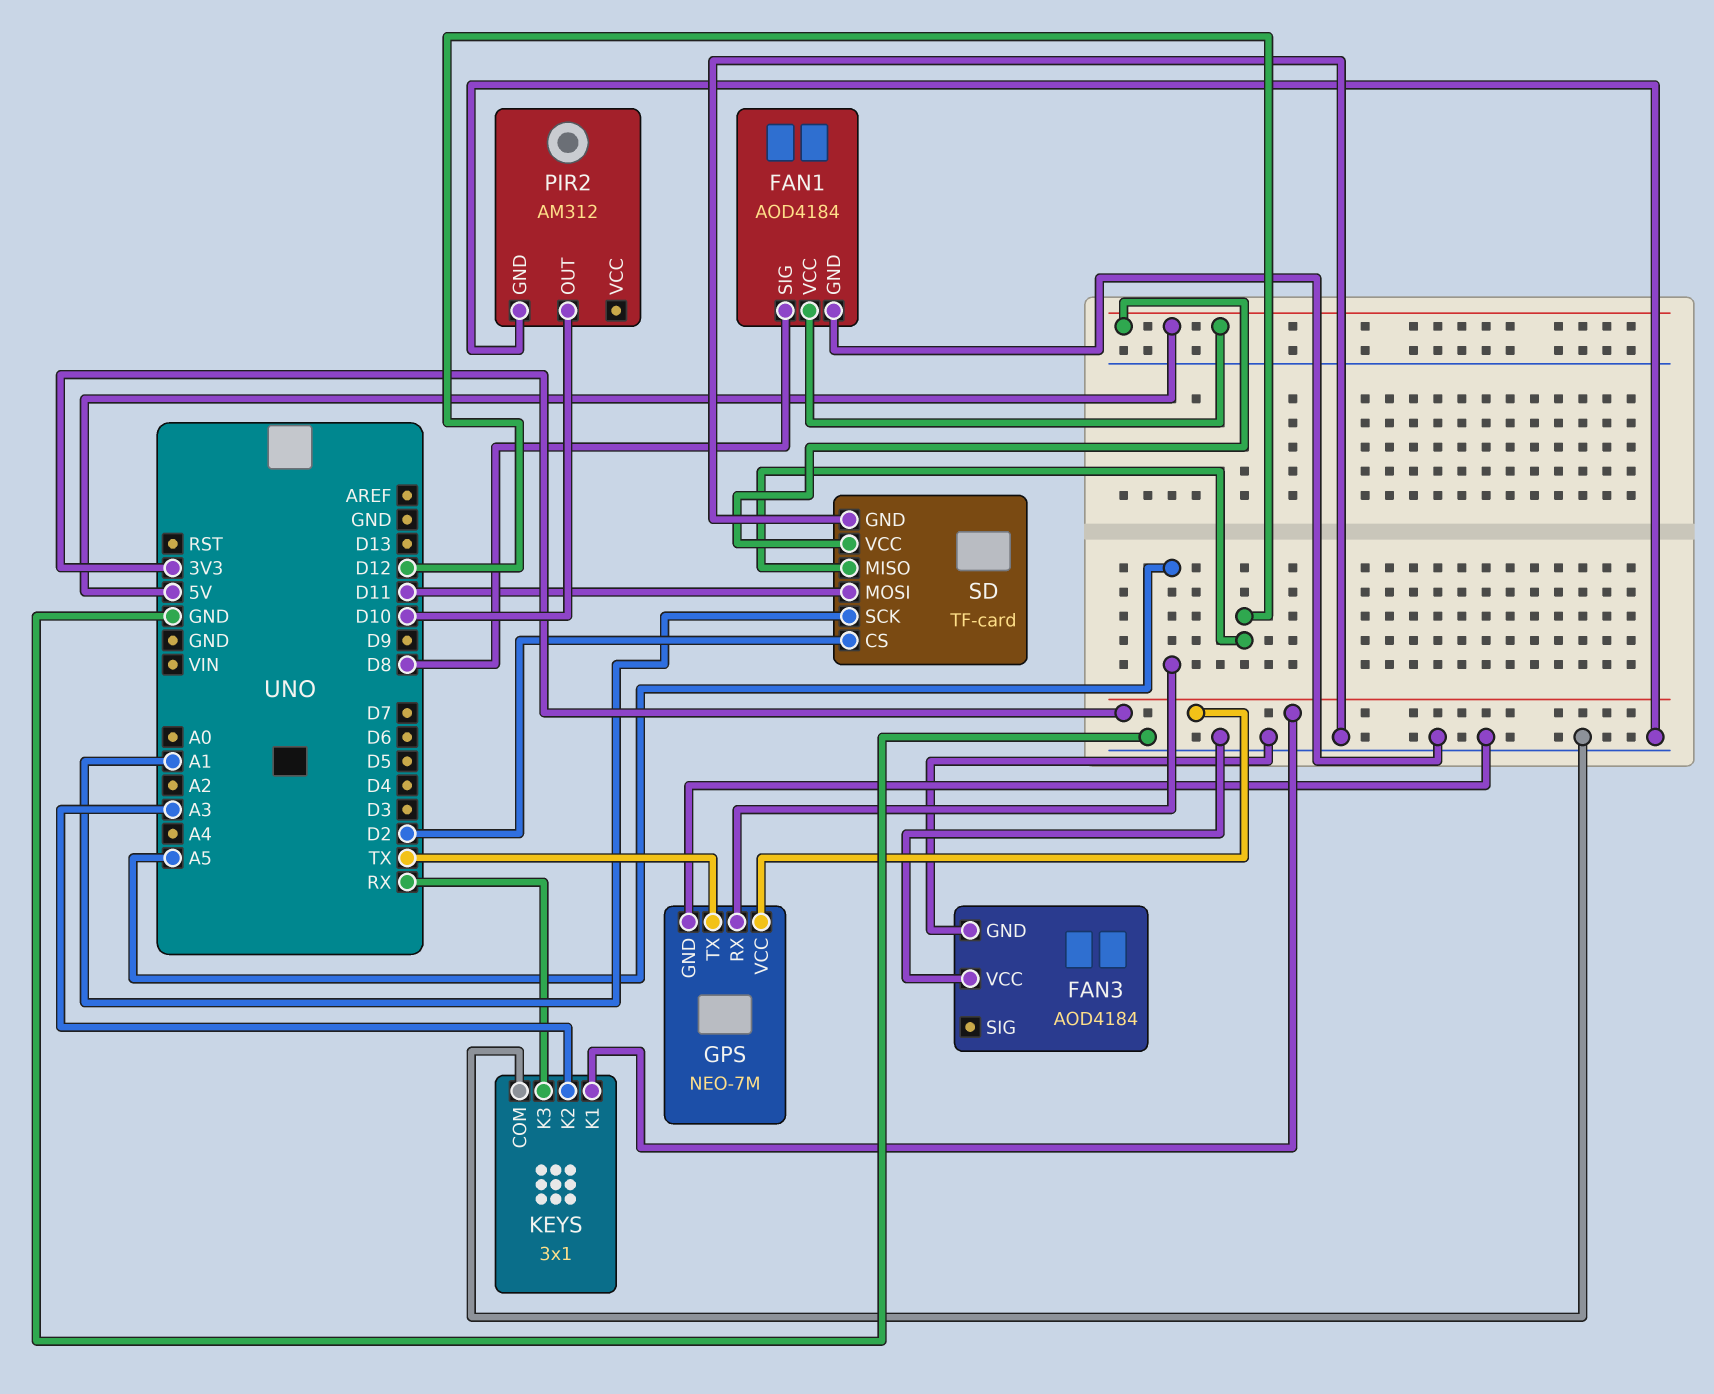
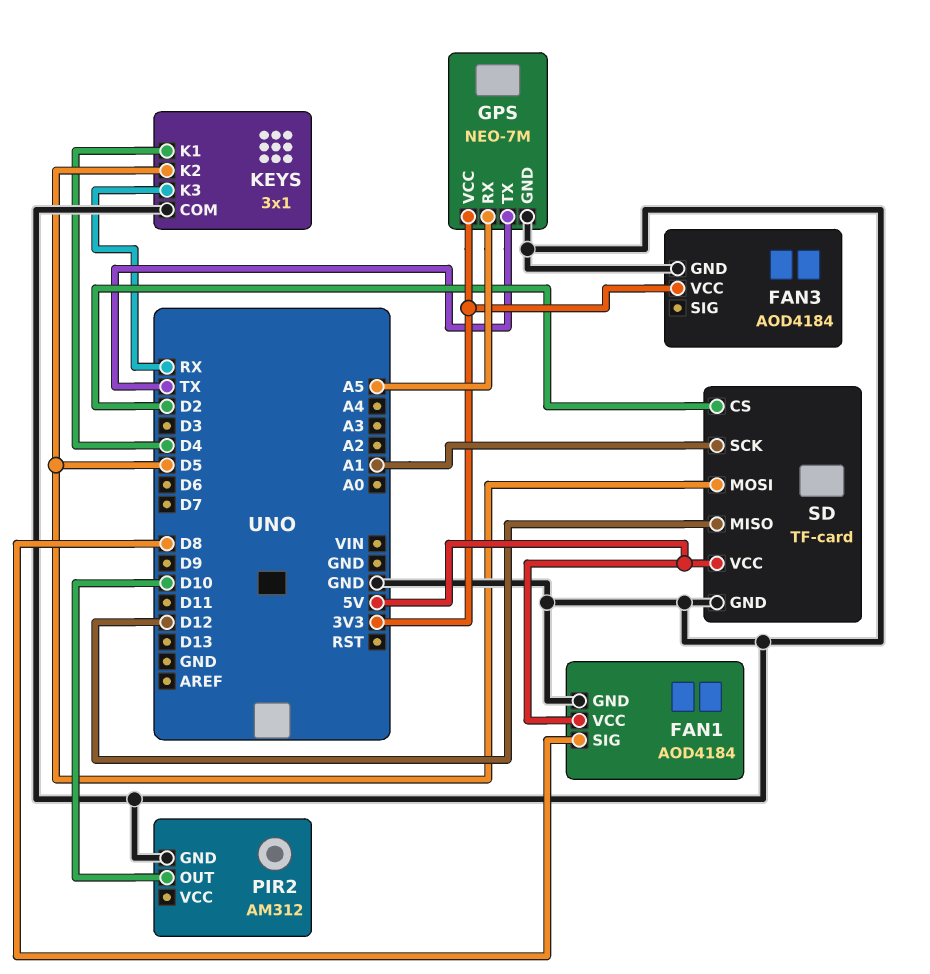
FAN3 pin VCC: GND -> 3V3
KEYS pin K1: 3V3 -> D4
KEYS pin K2: A3 -> D5
SD pin MOSI: D11 -> D5

